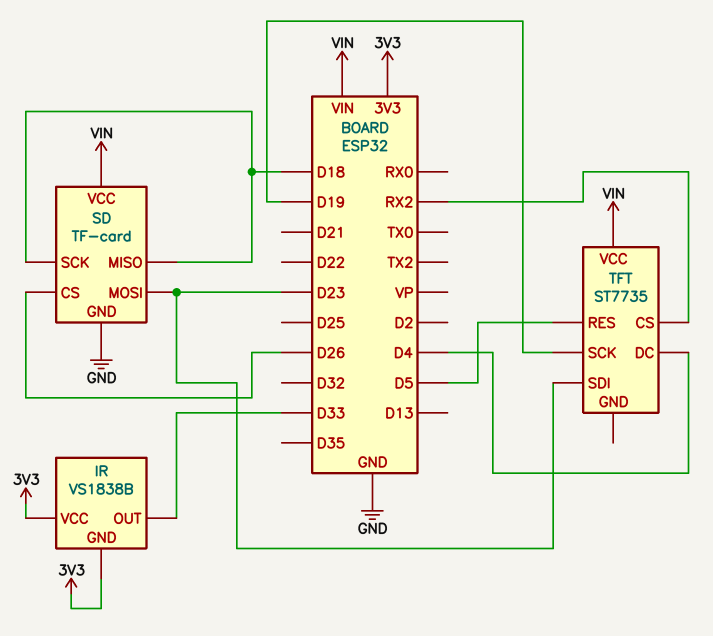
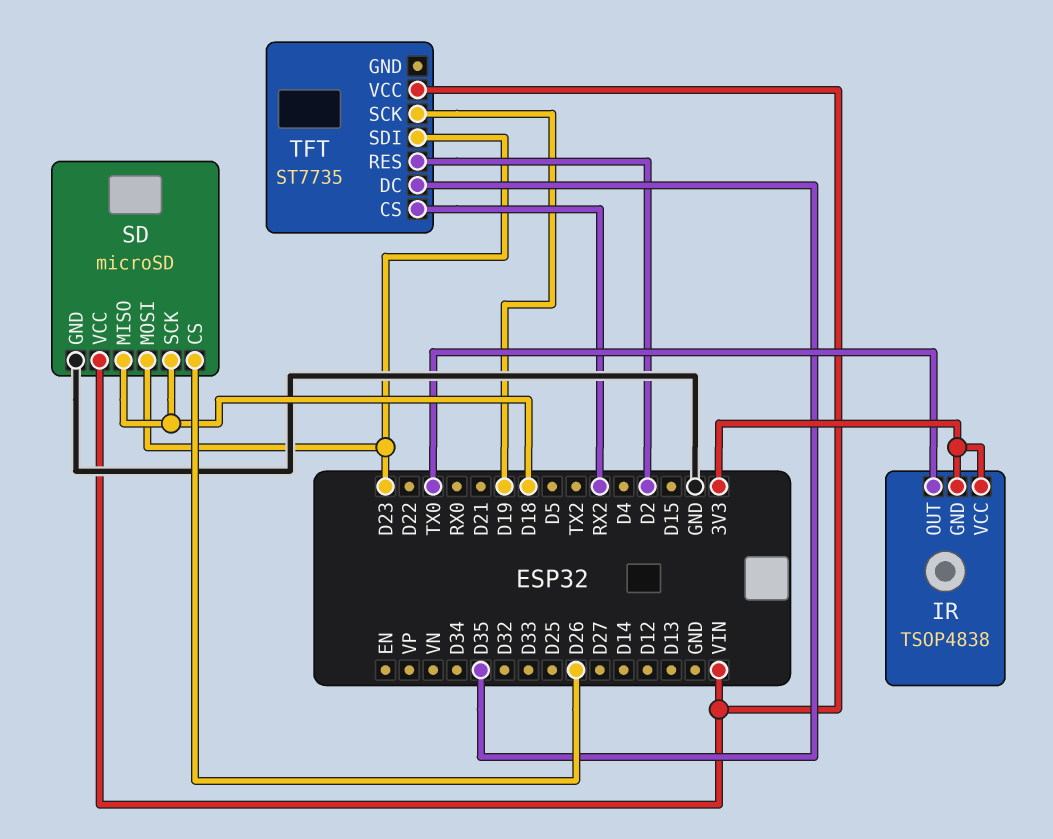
IR: VS1838B -> TSOP4838
IR pin OUT: D33 -> TX0
SD: TF-card -> microSD
TFT pin DC: D4 -> D35
TFT pin RES: D5 -> D2

